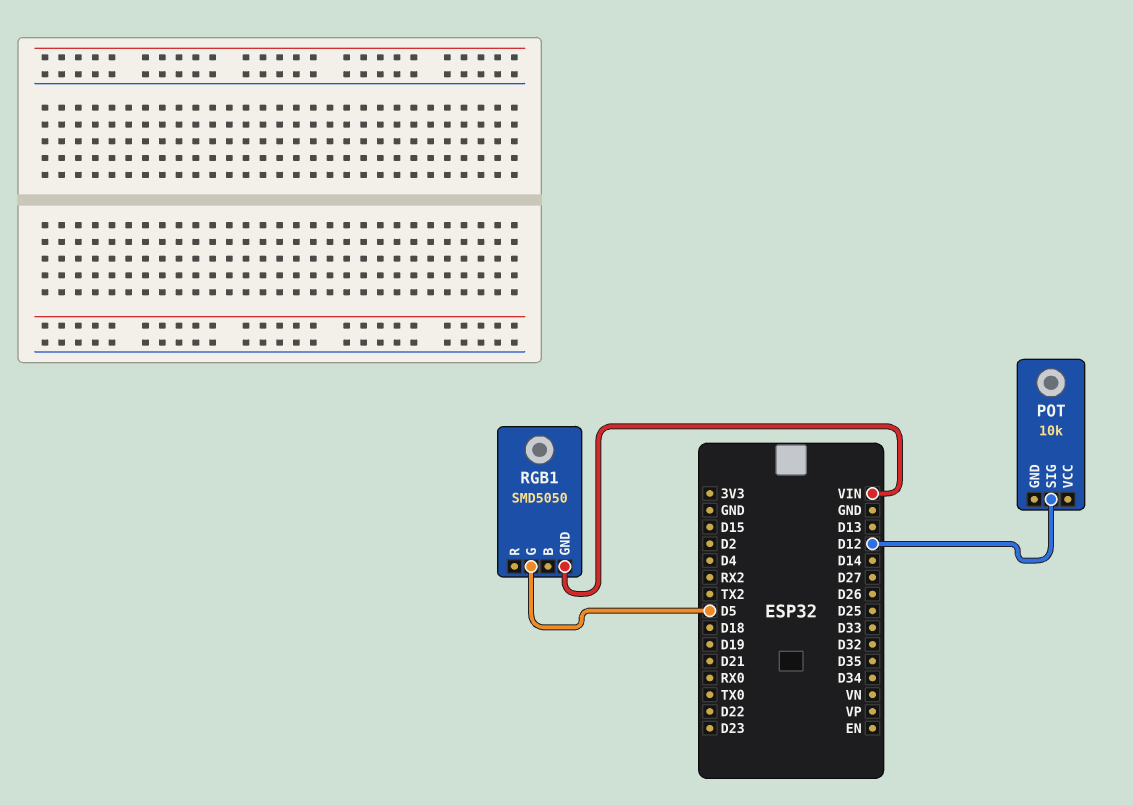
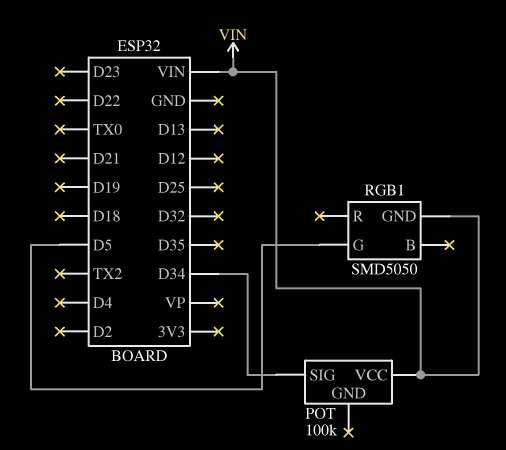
POT: 10k -> 100k
POT pin SIG: D12 -> D34
POT pin VCC: none -> VIN

